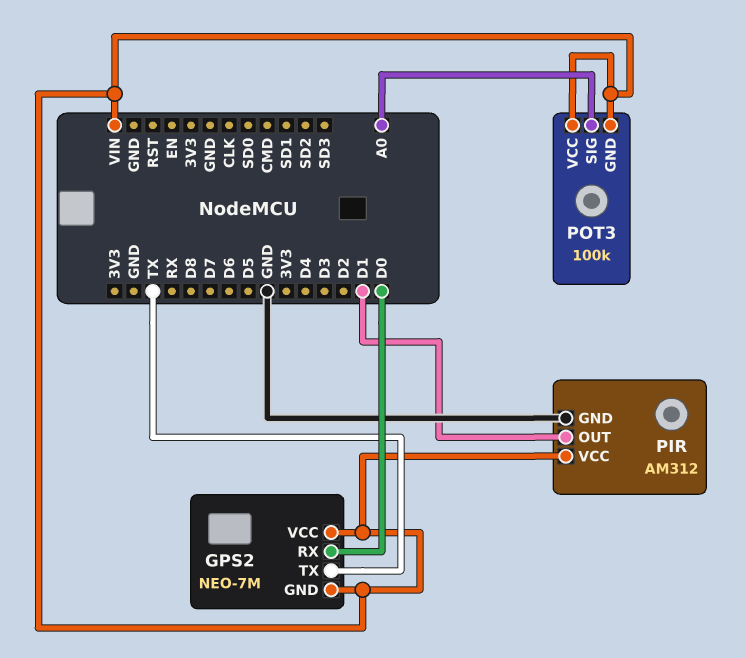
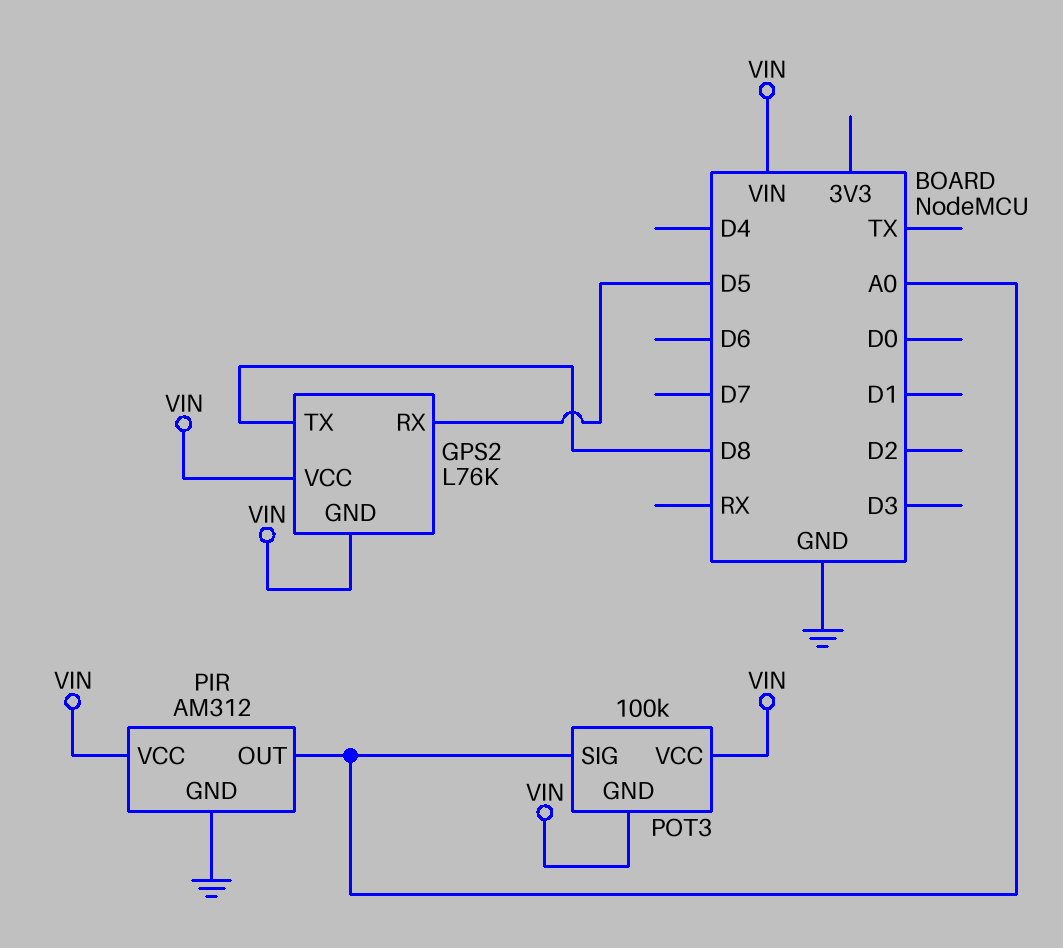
GPS2: NEO-7M -> L76K
GPS2 pin RX: D0 -> D5
GPS2 pin TX: TX -> D8
PIR pin OUT: D1 -> A0

